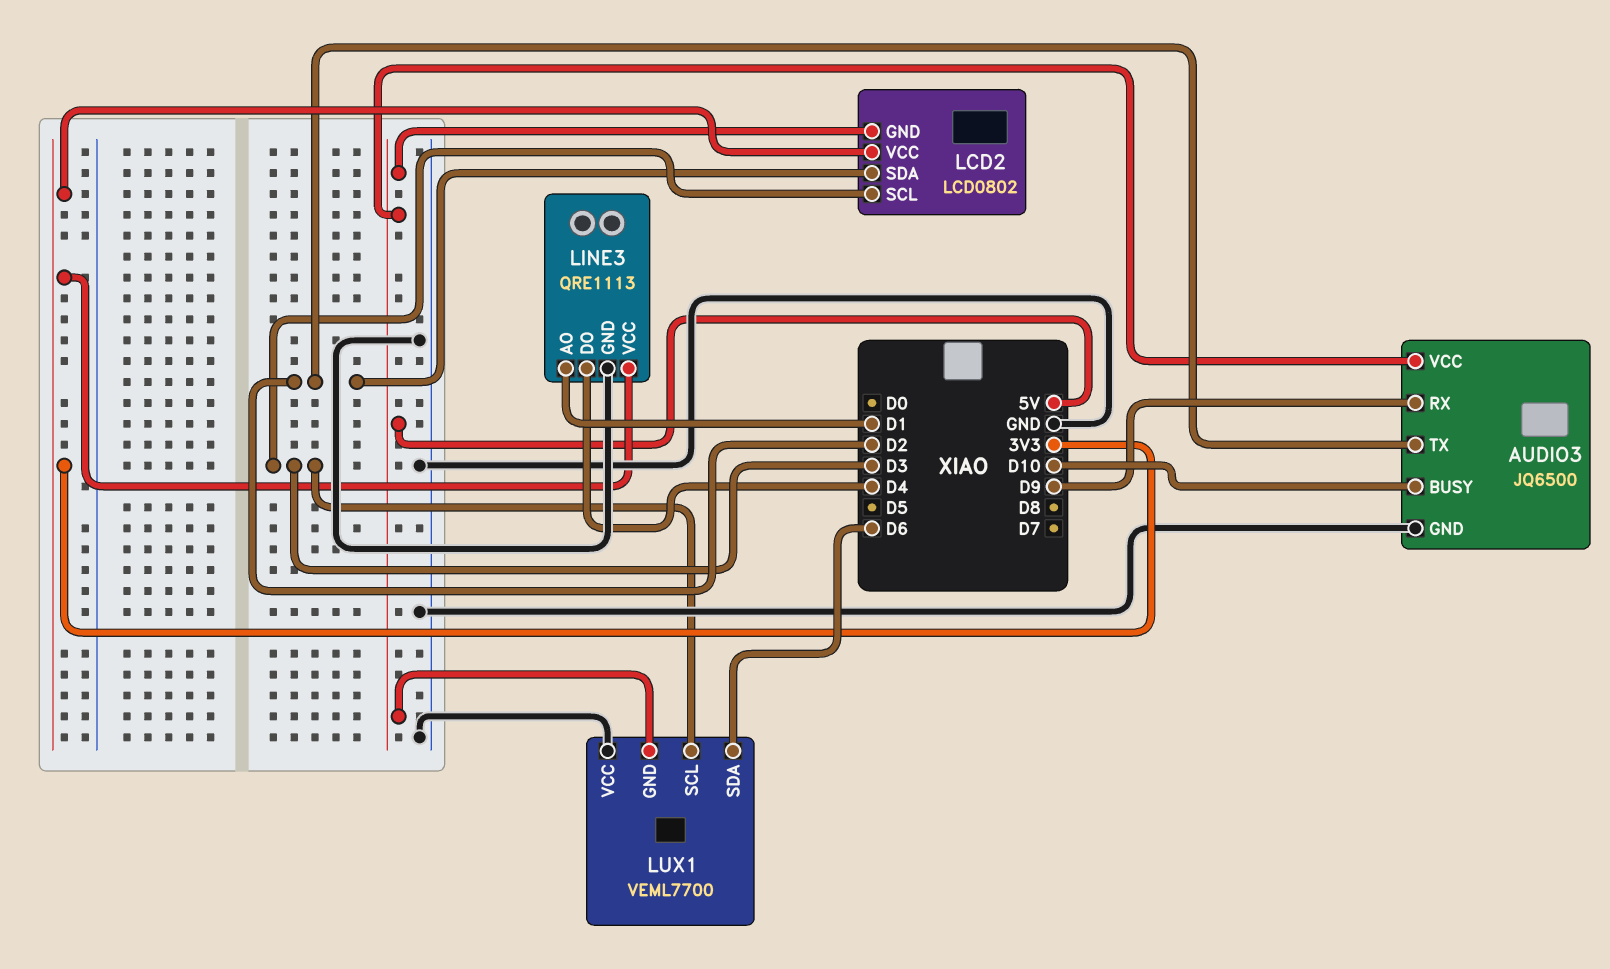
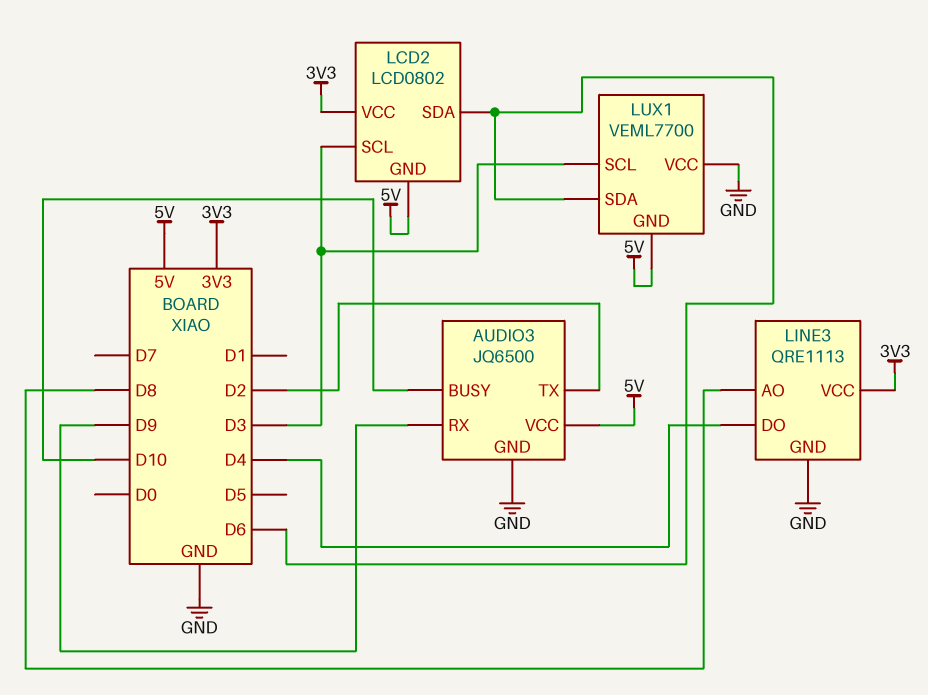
LCD2 pin SDA: D2 -> D6
LINE3 pin AO: D1 -> D8

